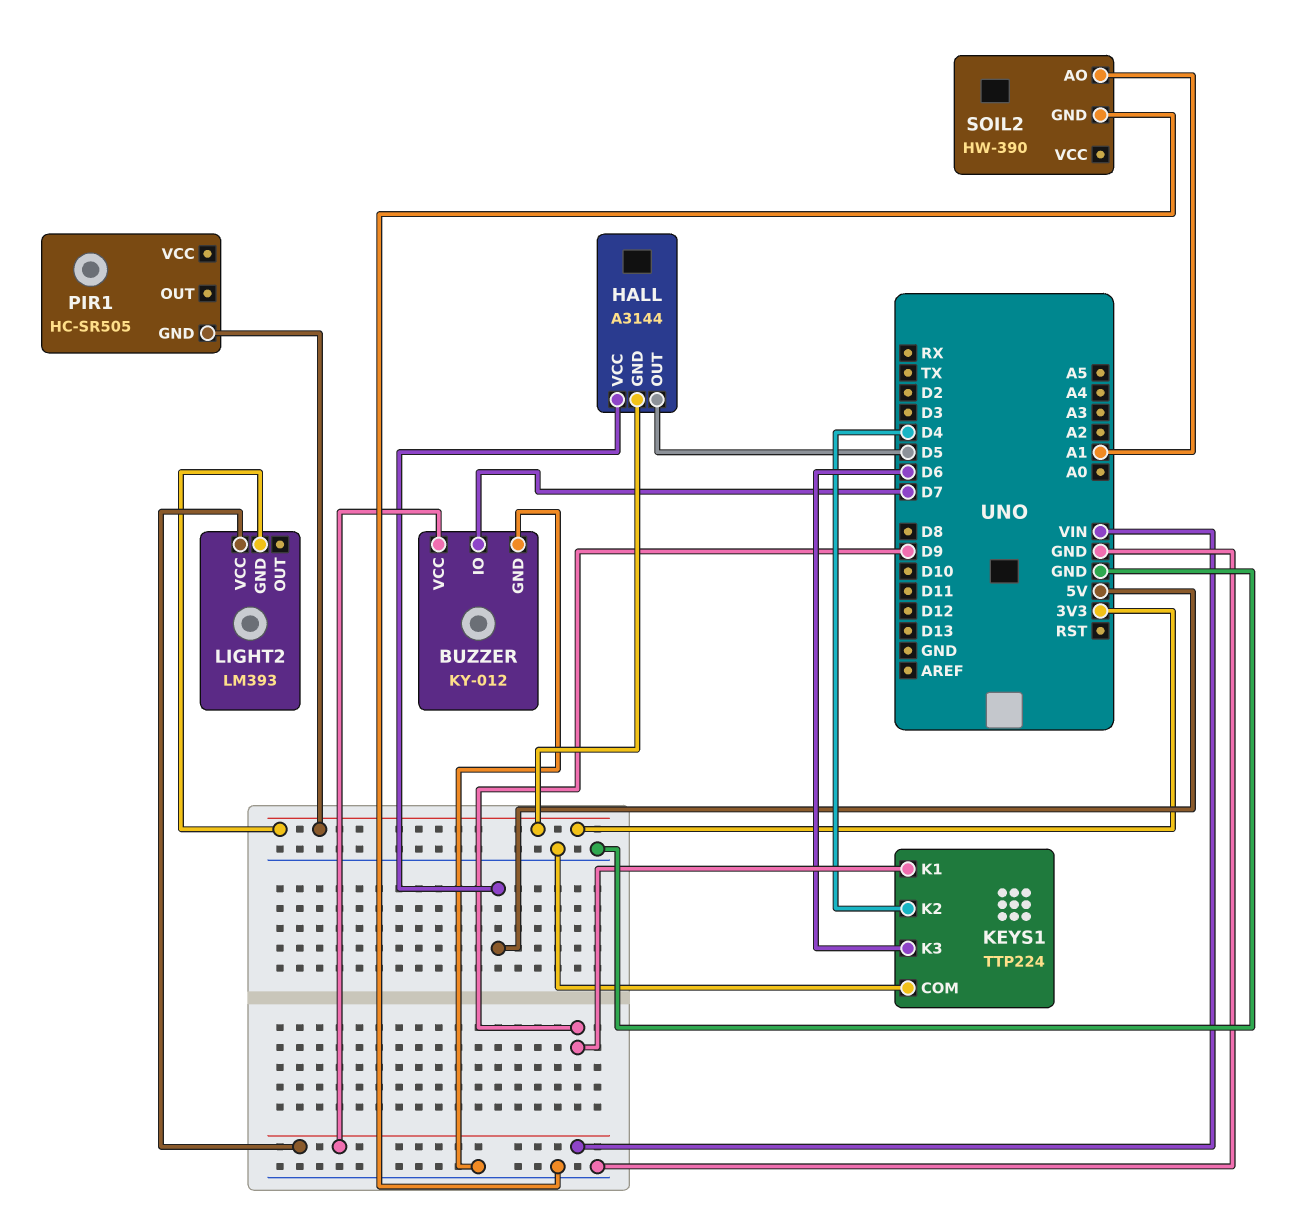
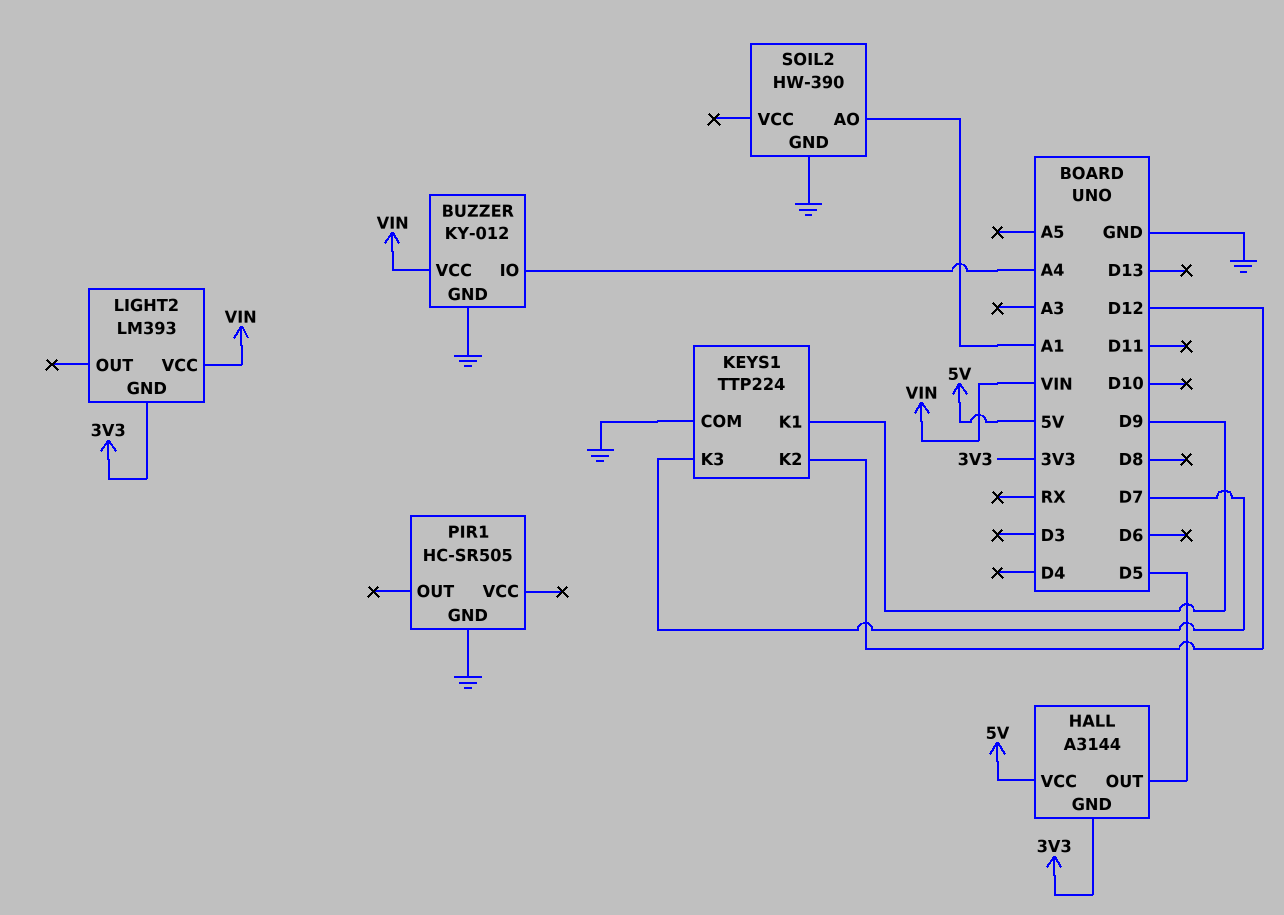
BUZZER pin IO: D7 -> A4
KEYS1 pin K2: D4 -> D12
KEYS1 pin K3: D6 -> D7
PIR1 pin GND: 3V3 -> GND

